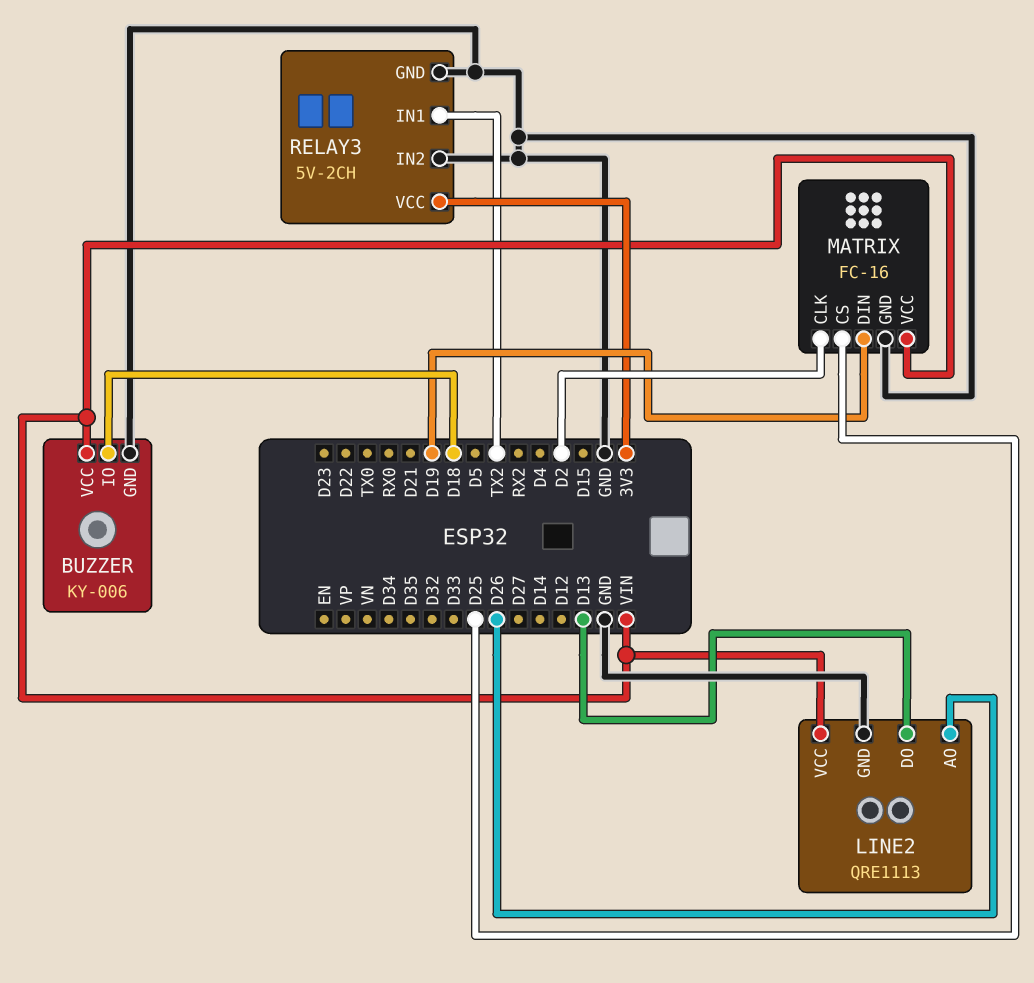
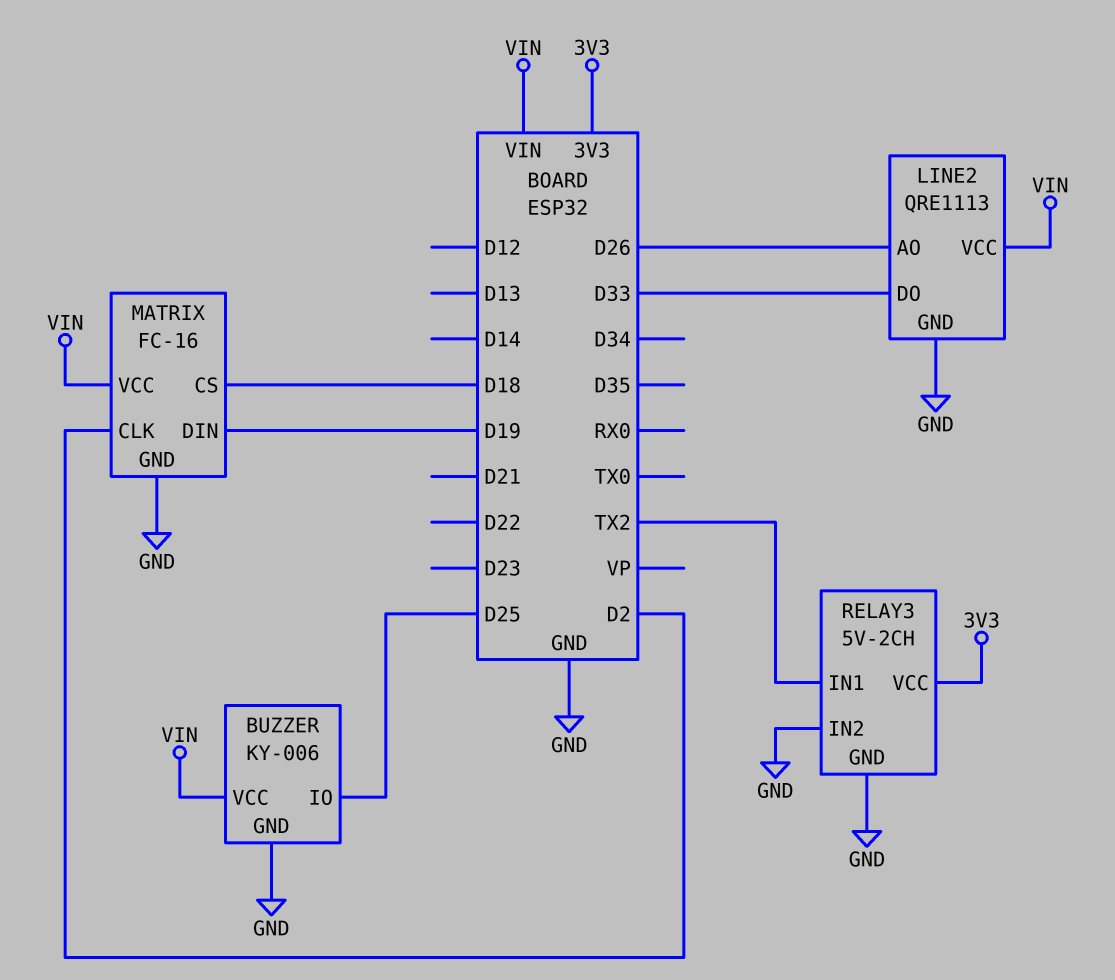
BUZZER pin IO: D18 -> D25
LINE2 pin DO: D13 -> D33
MATRIX pin CS: D25 -> D18

